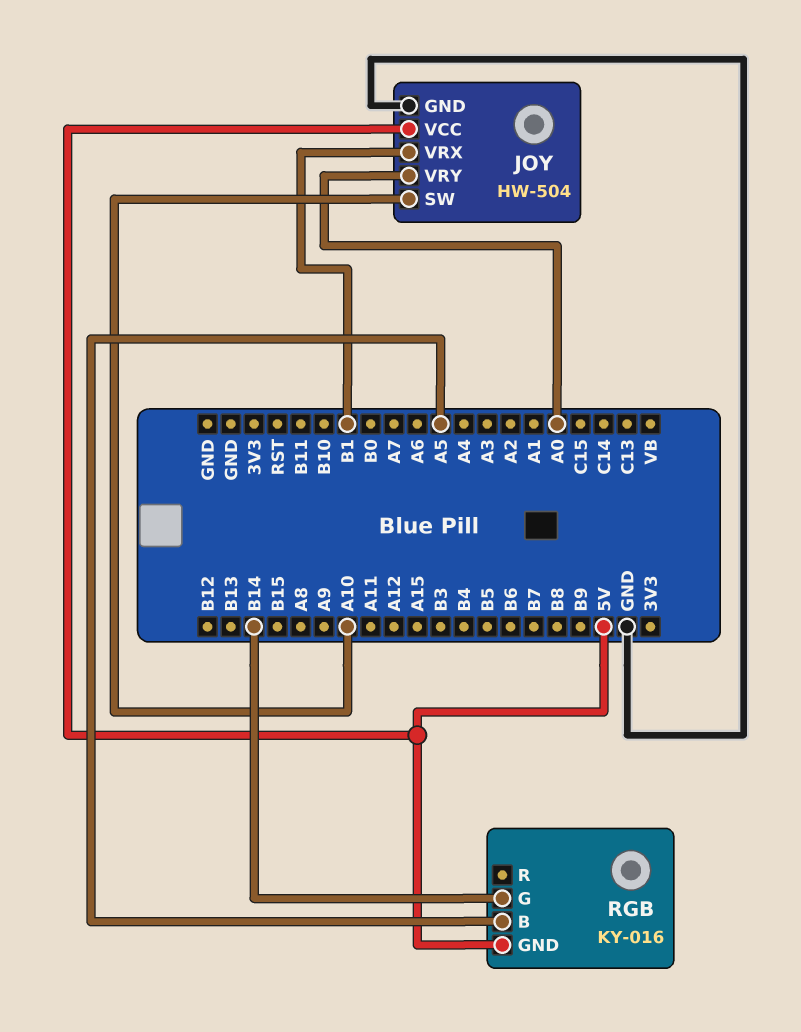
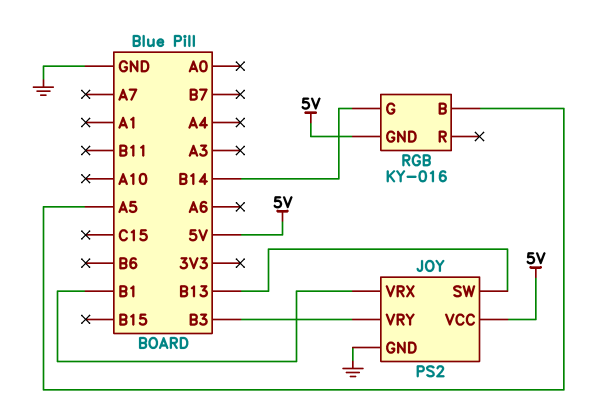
JOY: HW-504 -> PS2
JOY pin SW: A10 -> B13
JOY pin VRY: A0 -> B3

